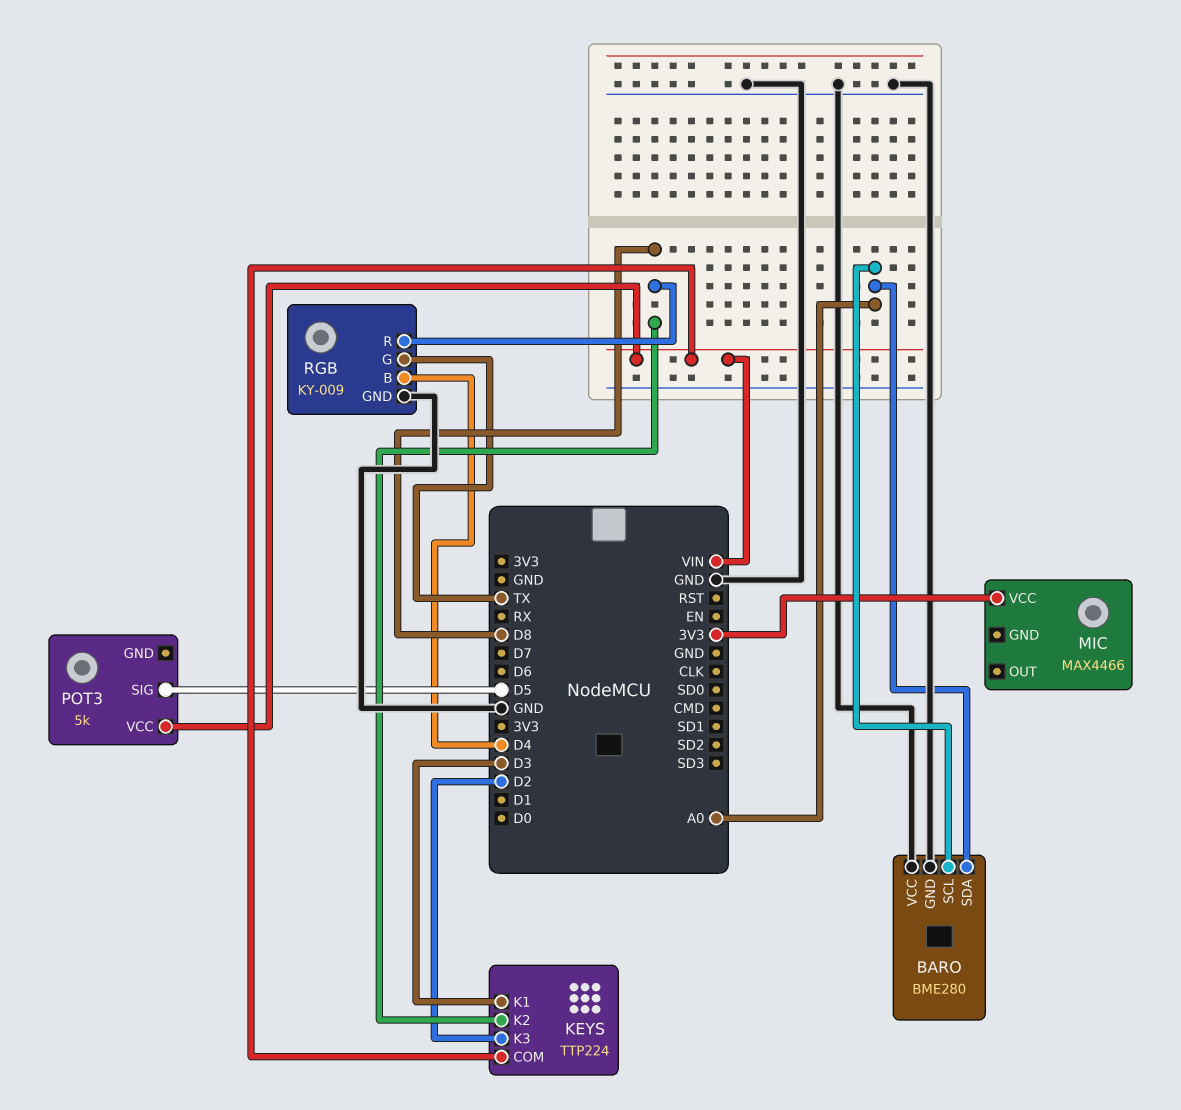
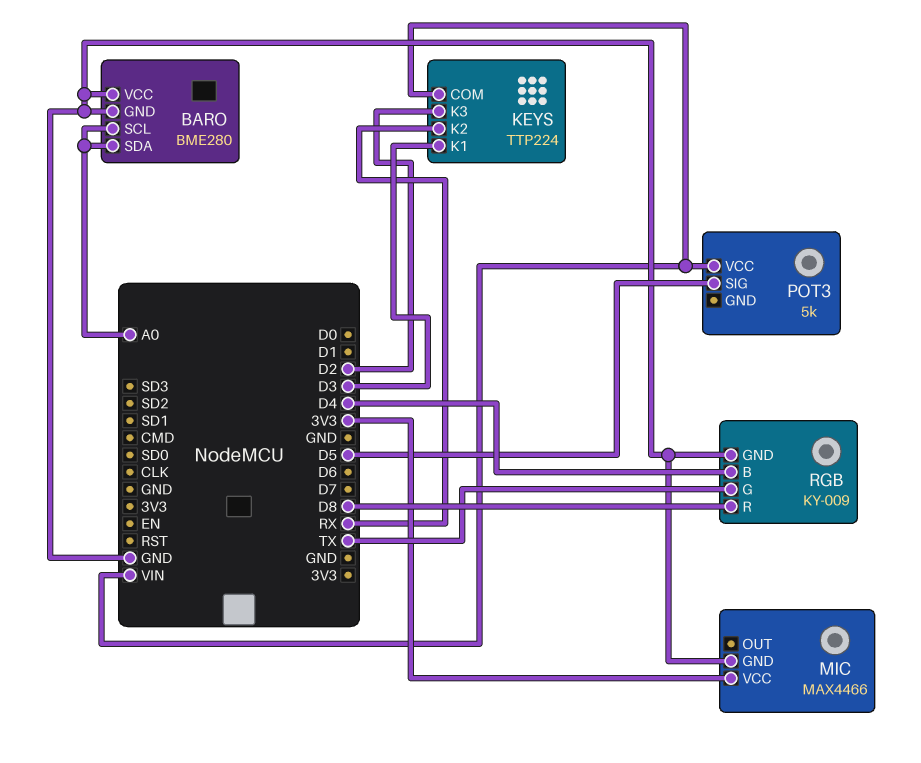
KEYS pin K2: D8 -> RX
MIC pin GND: none -> GND

